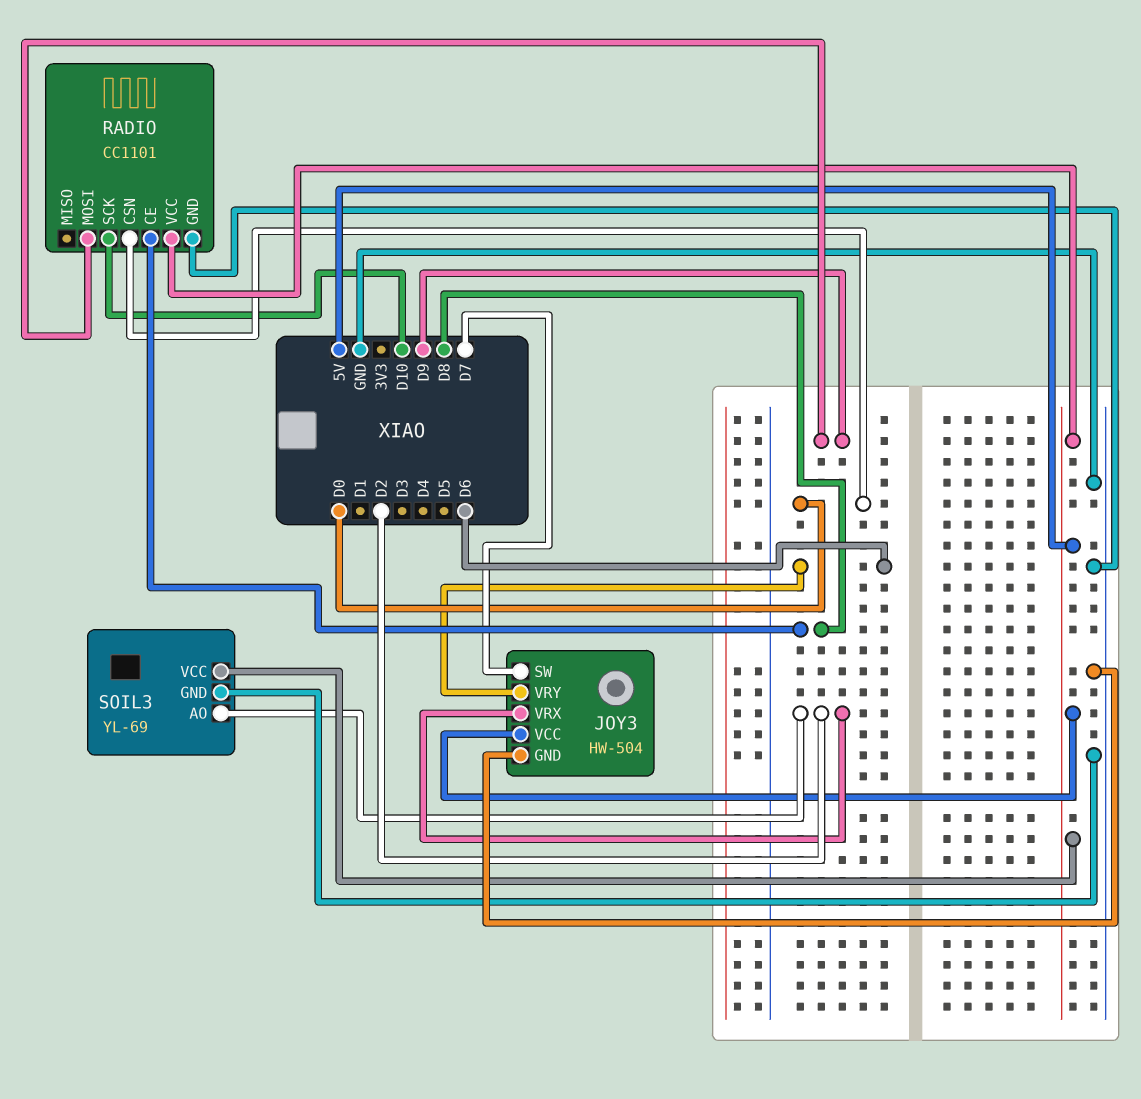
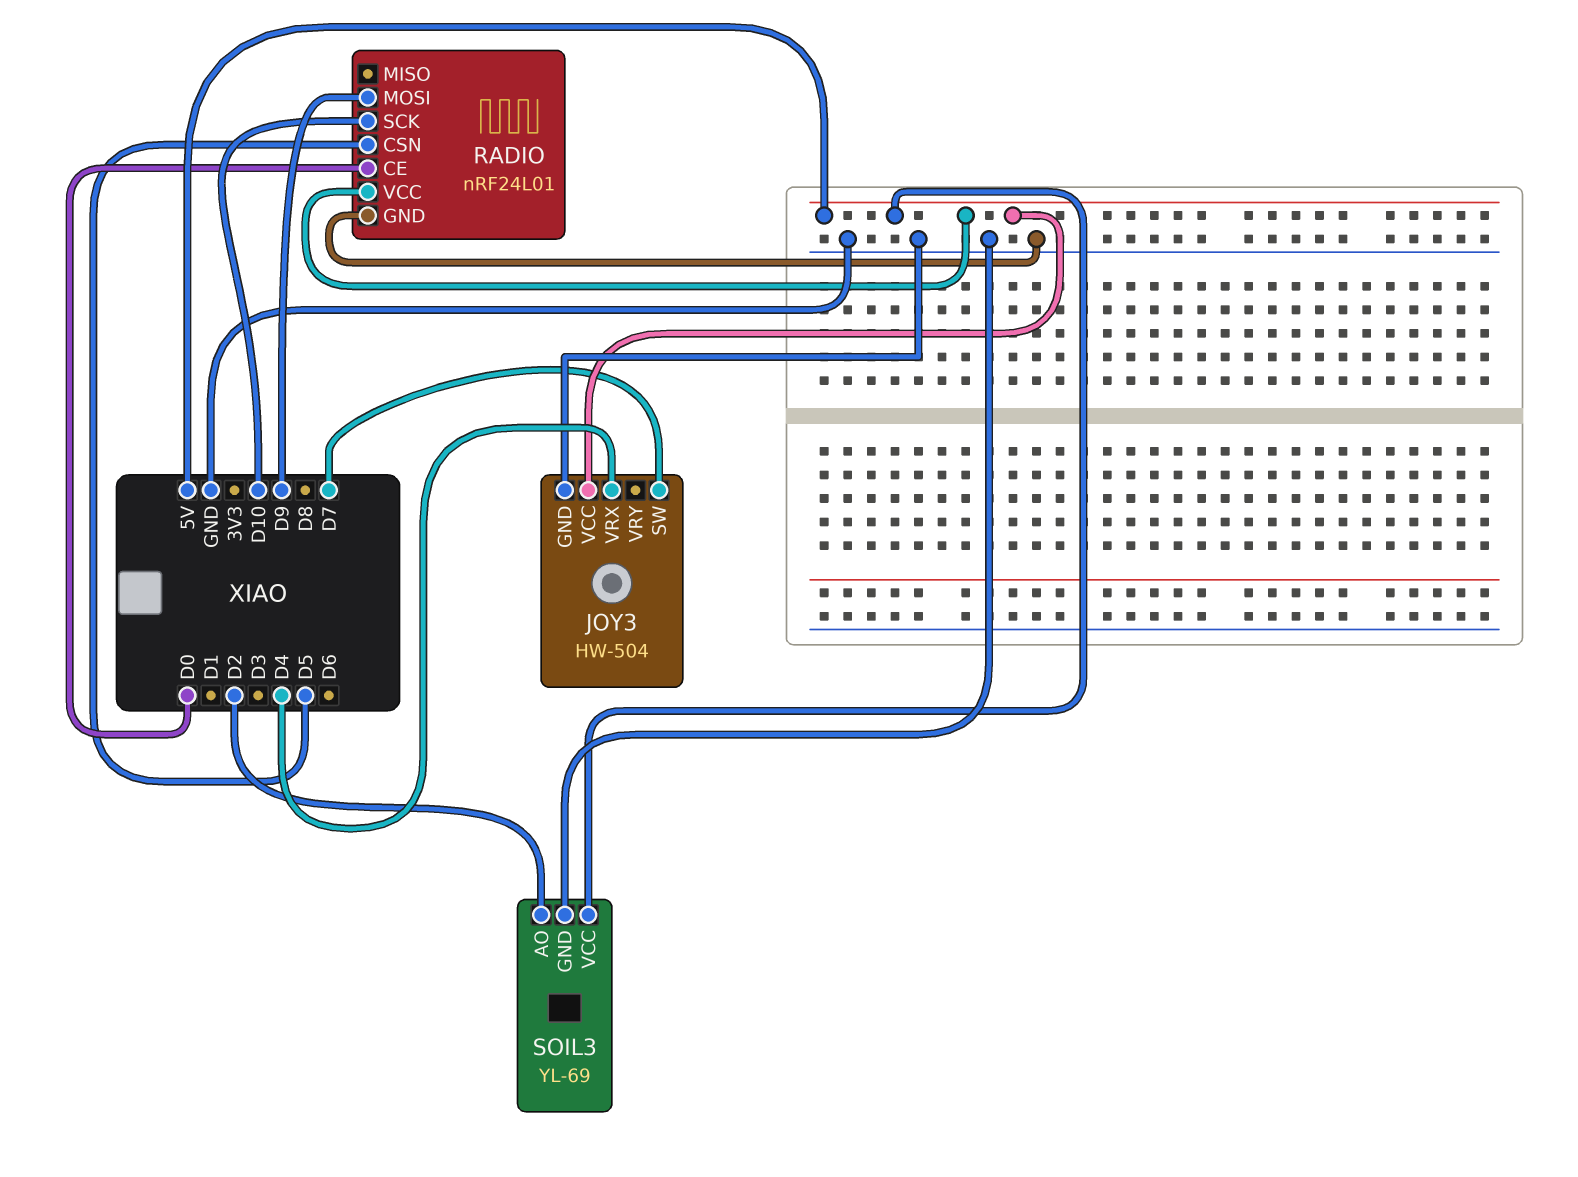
JOY3 pin VRX: D2 -> D4
JOY3 pin VRY: D6 -> none
RADIO: CC1101 -> nRF24L01
RADIO pin CE: D8 -> D0
RADIO pin CSN: D0 -> D5

